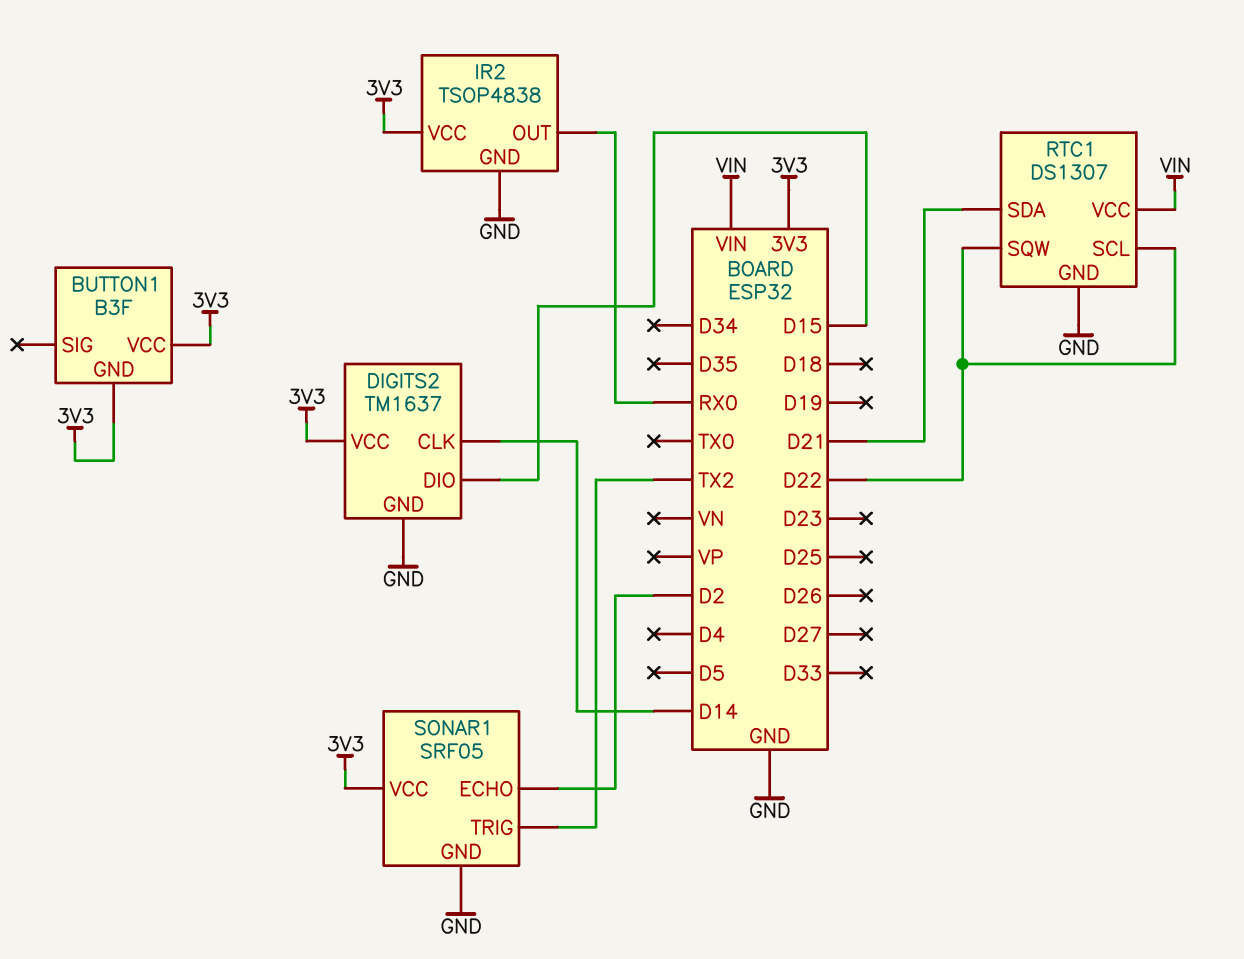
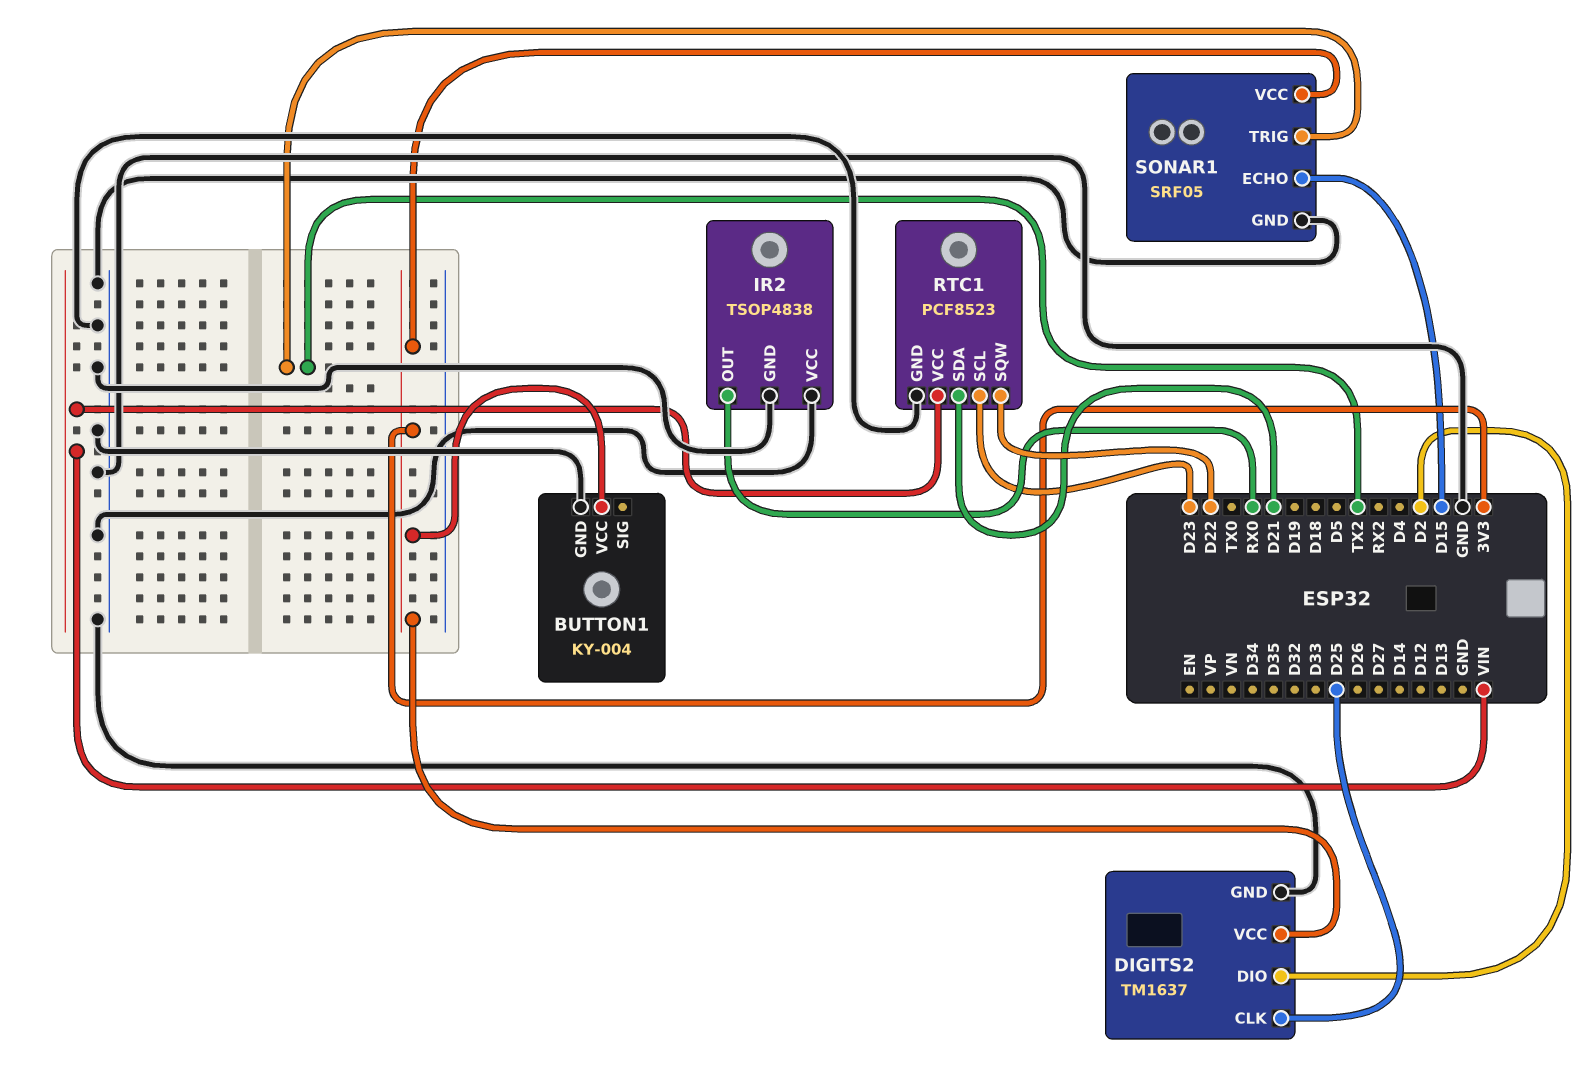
BUTTON1: B3F -> KY-004
BUTTON1 pin GND: 3V3 -> GND
DIGITS2 pin CLK: D14 -> D25
DIGITS2 pin DIO: D15 -> D2
IR2 pin VCC: 3V3 -> GND
RTC1: DS1307 -> PCF8523
RTC1 pin SCL: D22 -> D23
SONAR1 pin ECHO: D2 -> D15

